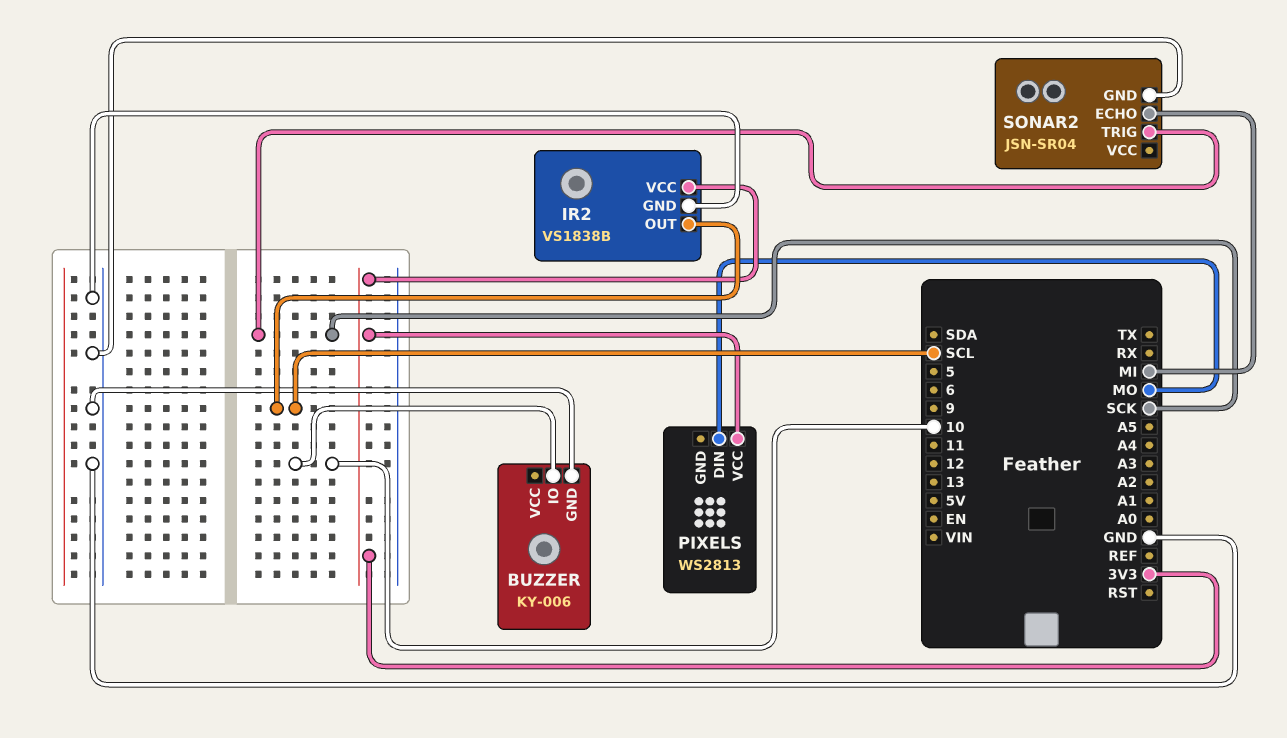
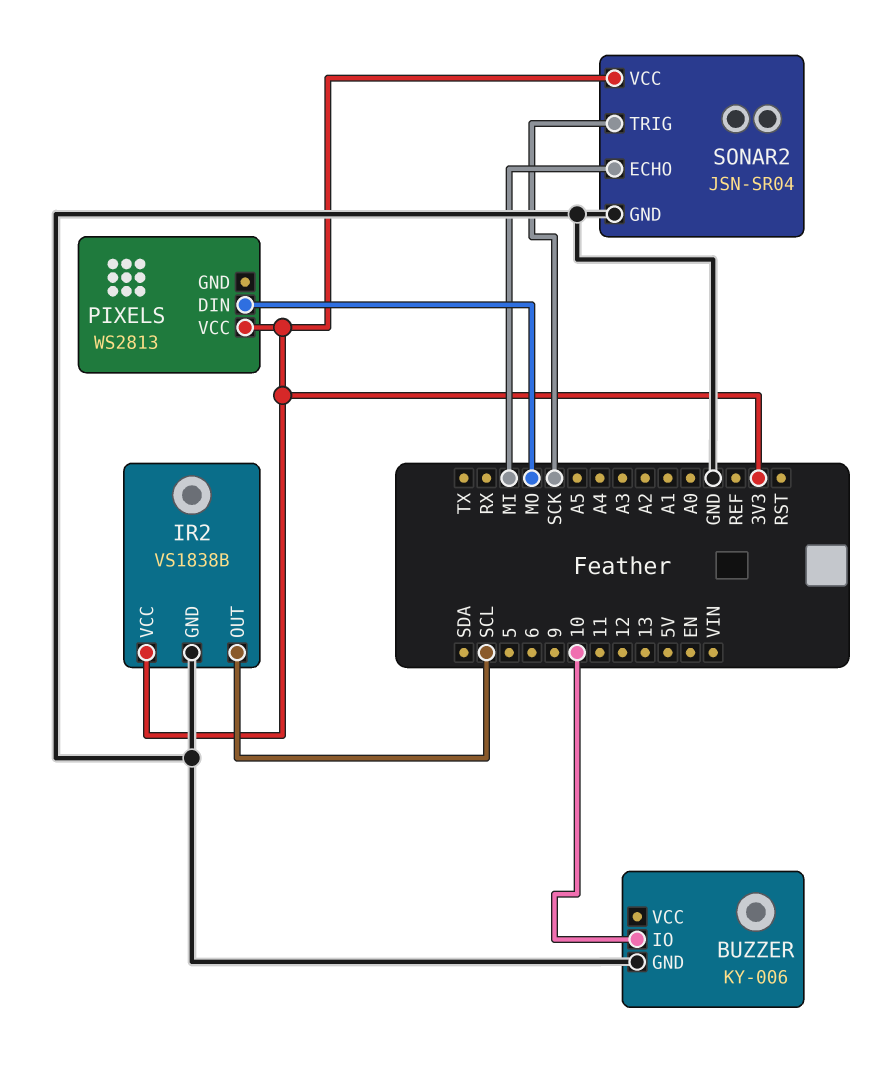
SONAR2 pin VCC: none -> 3V3

